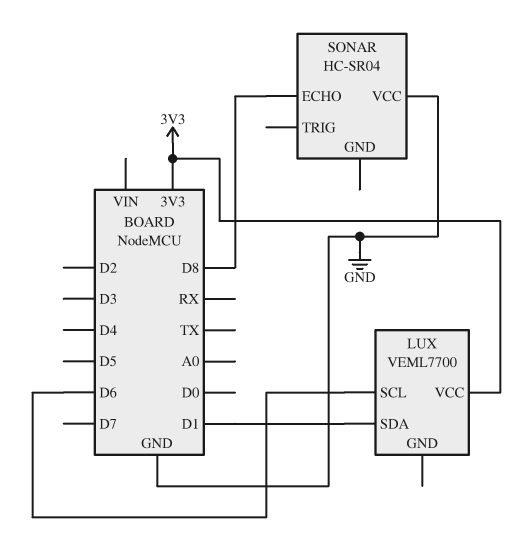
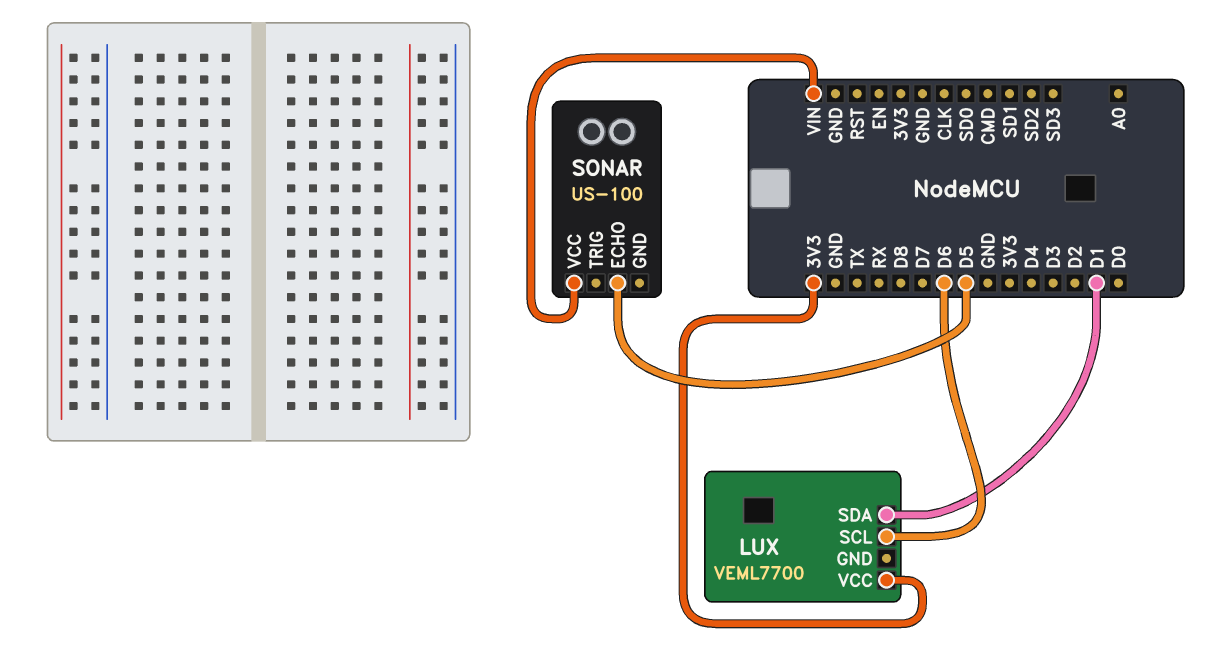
SONAR: HC-SR04 -> US-100
SONAR pin ECHO: D8 -> D5
SONAR pin VCC: GND -> VIN

